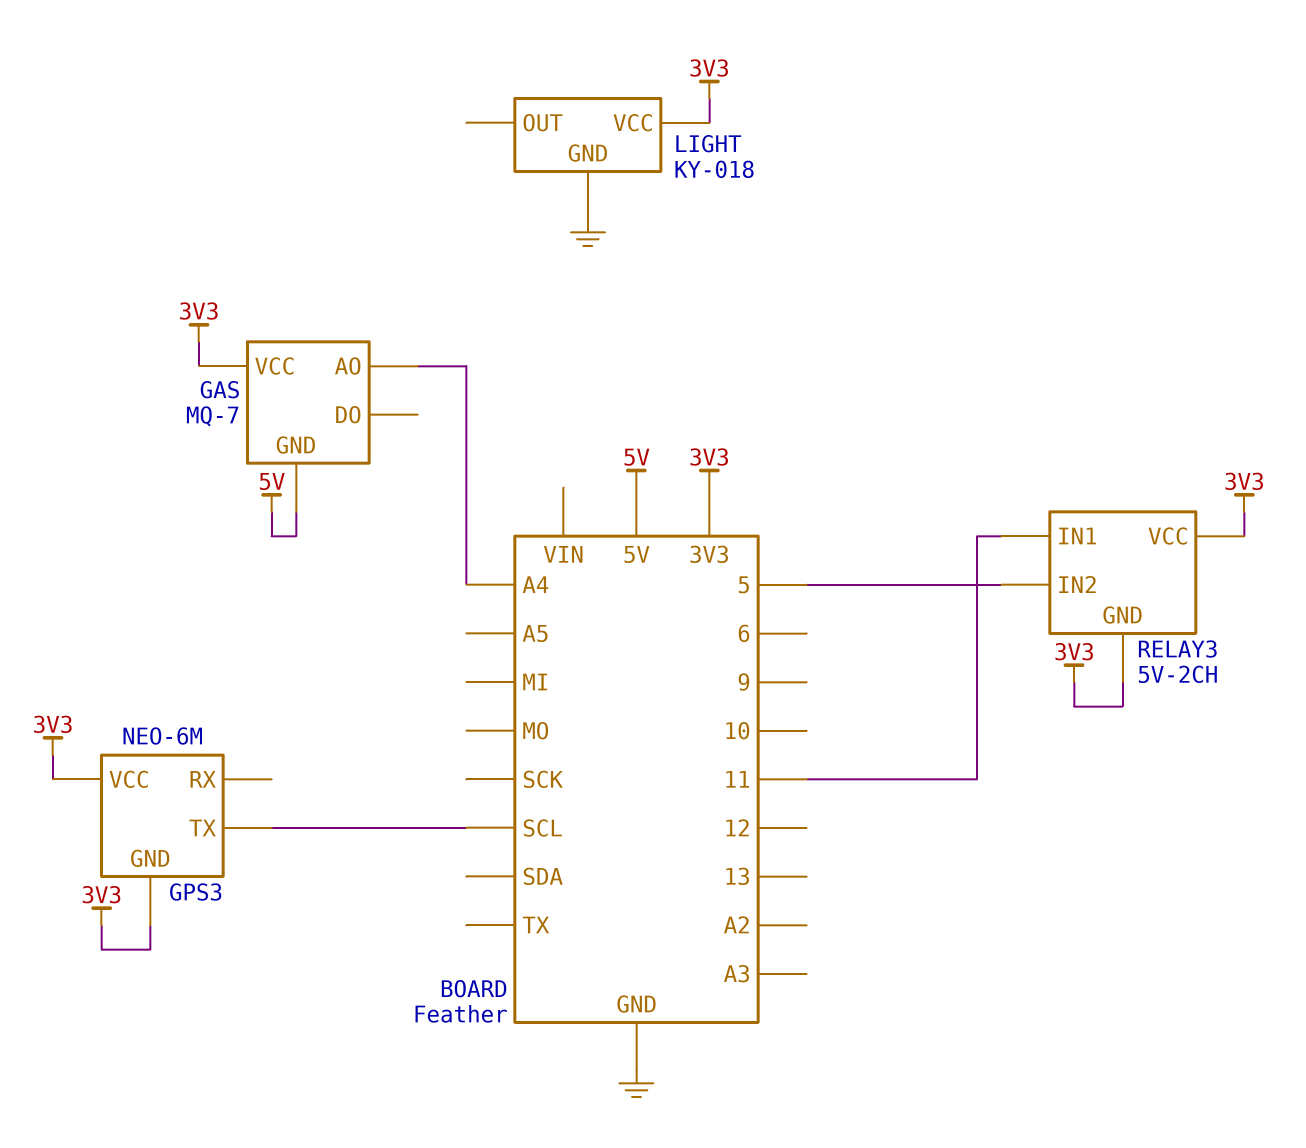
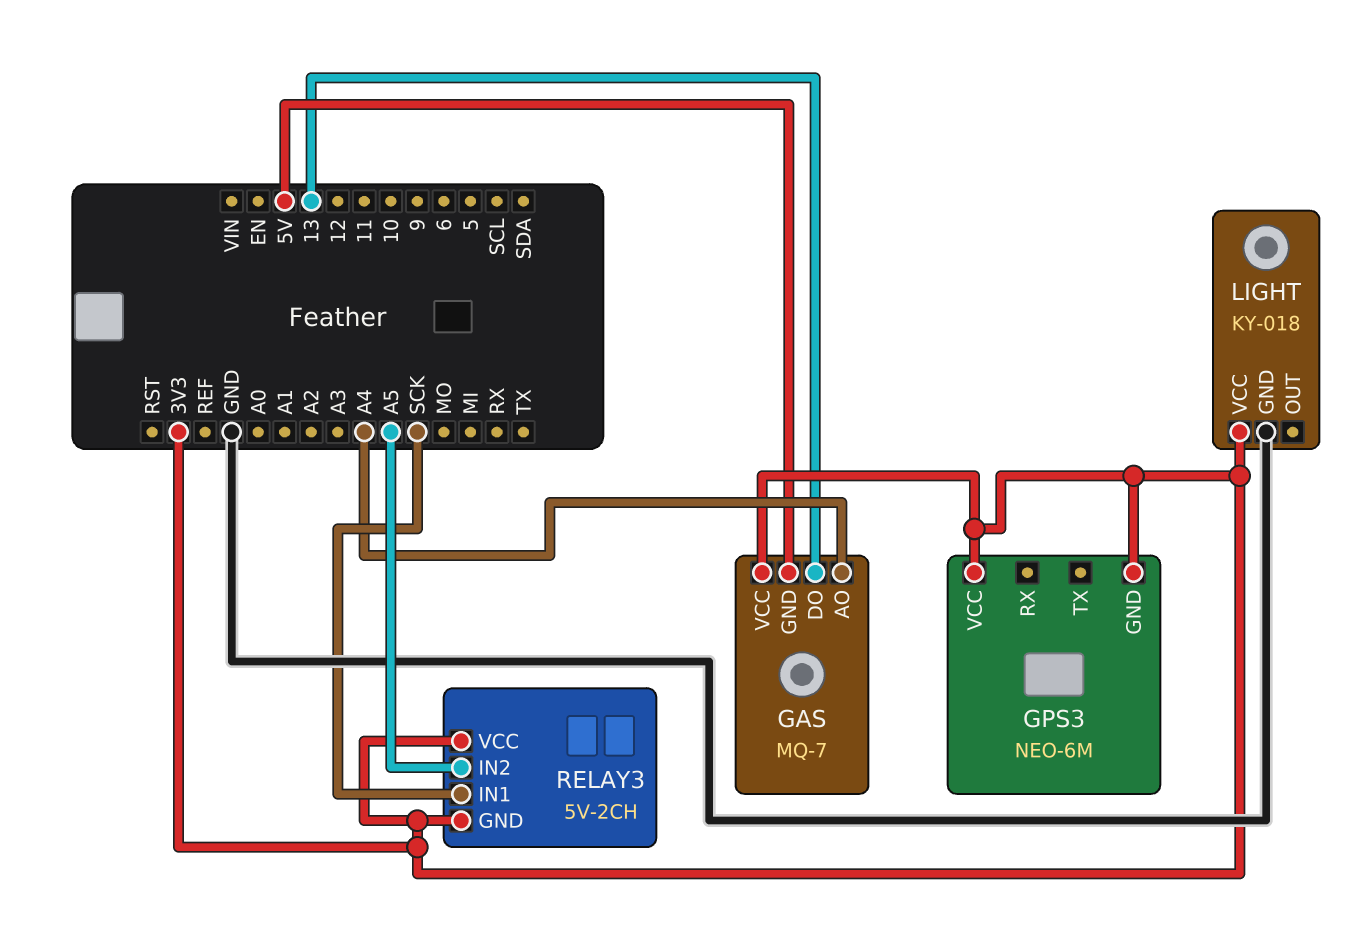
GAS pin DO: none -> 13
GPS3 pin TX: SCL -> none
RELAY3 pin IN1: 11 -> SCK
RELAY3 pin IN2: 5 -> A5

